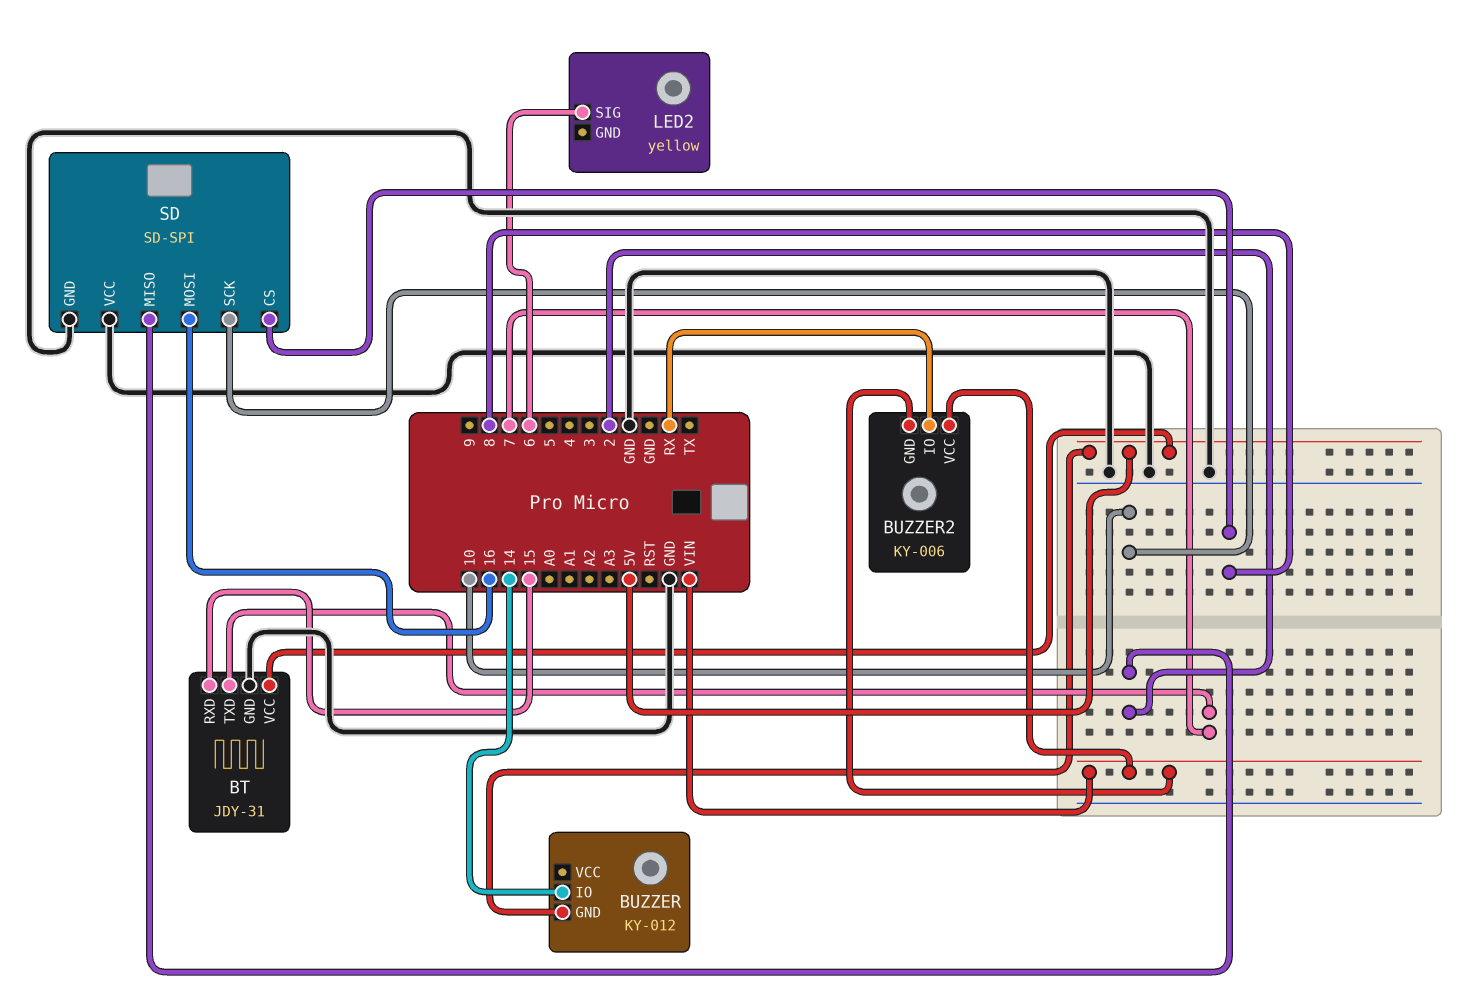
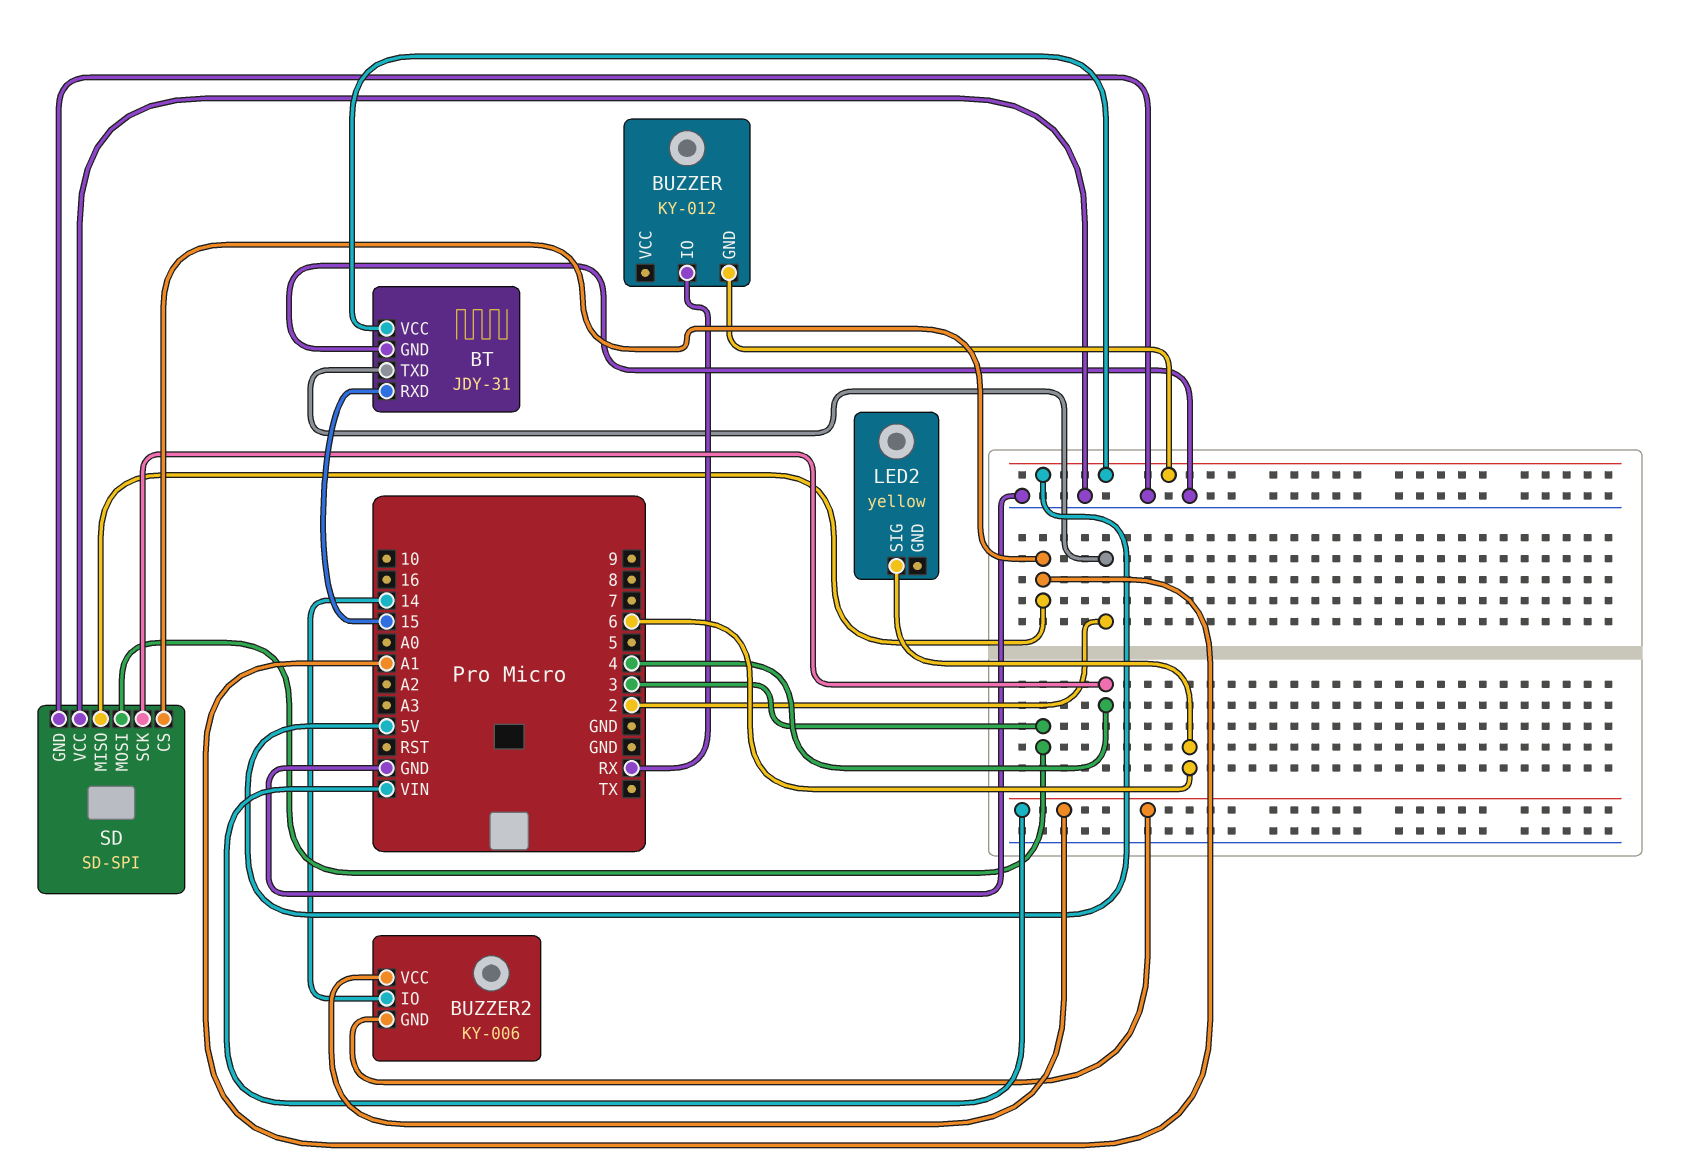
BT pin TXD: 7 -> 2
BUZZER pin IO: 14 -> RX
BUZZER2 pin IO: RX -> 14
SD pin CS: 8 -> A1
SD pin MISO: 2 -> A1
SD pin MOSI: 16 -> 3
SD pin SCK: 10 -> 4

